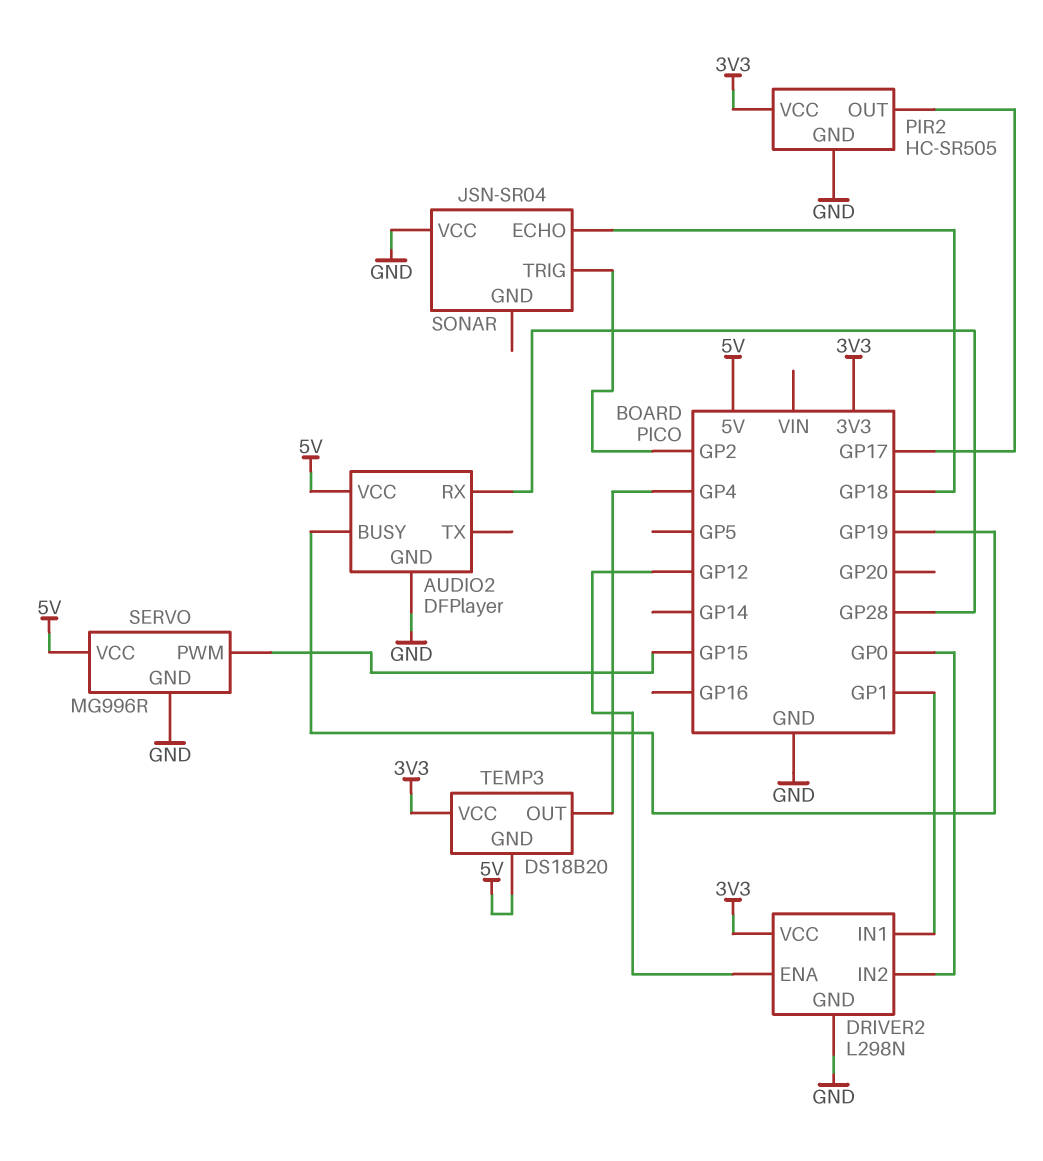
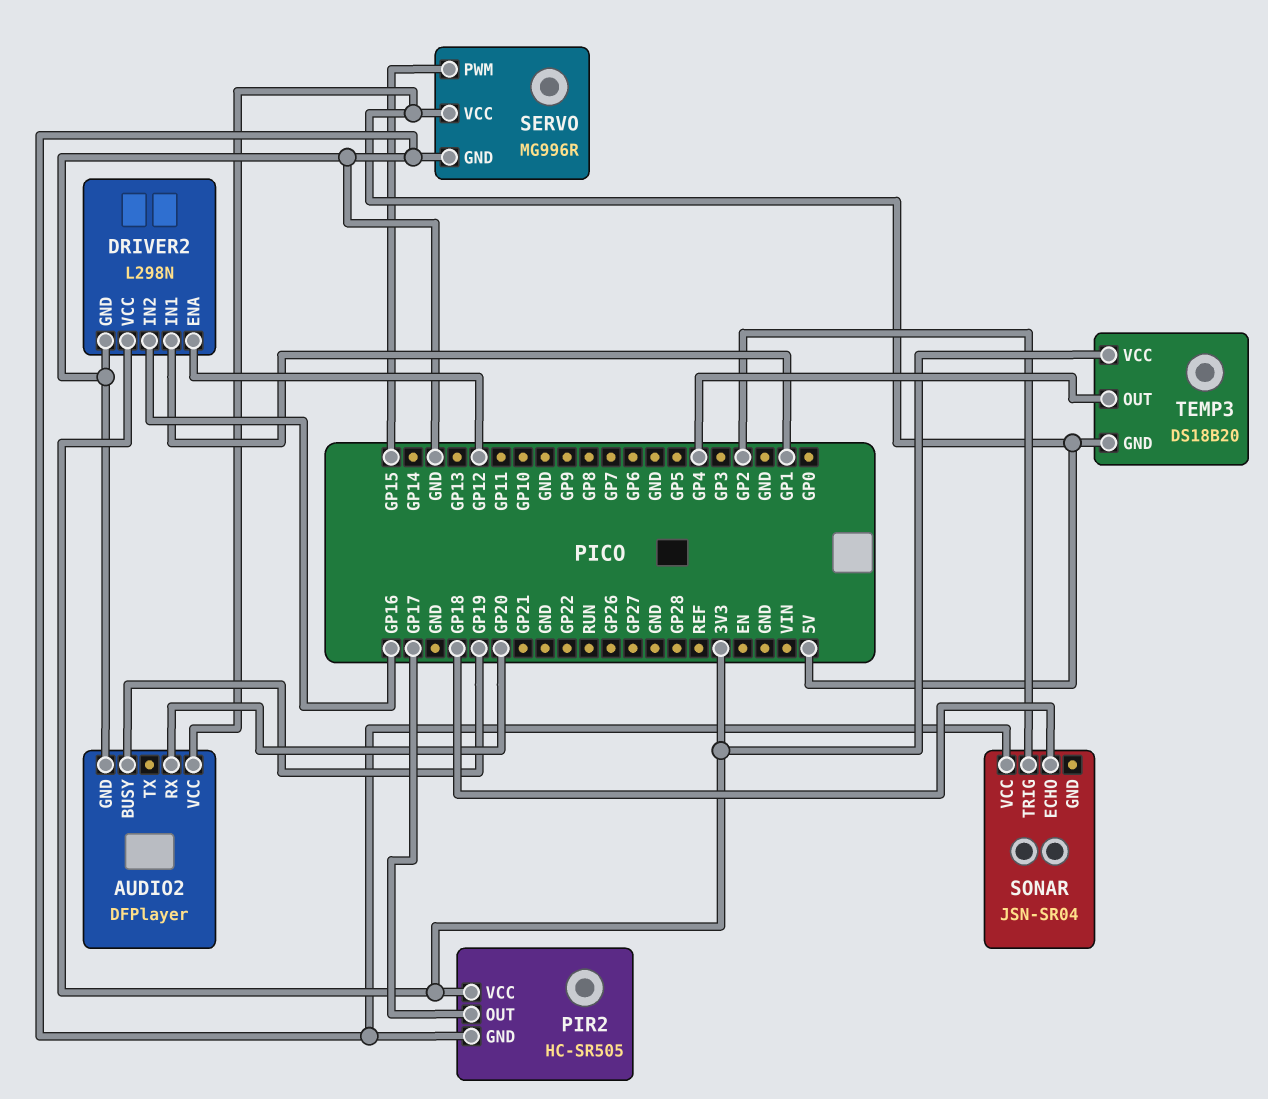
AUDIO2 pin RX: GP28 -> GP20
DRIVER2 pin IN2: GP0 -> GP16

